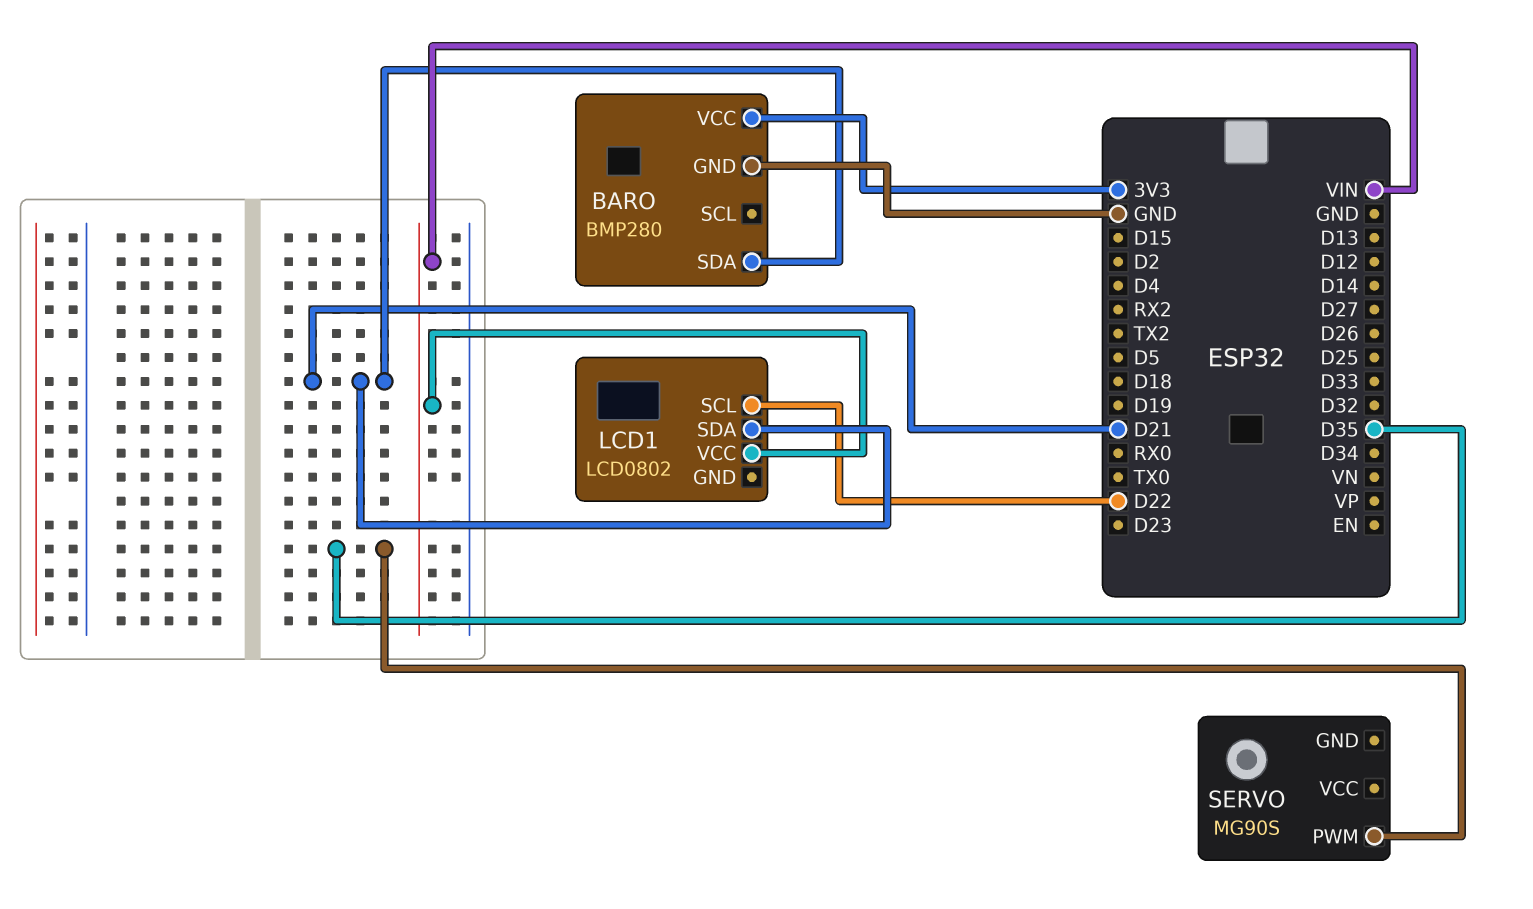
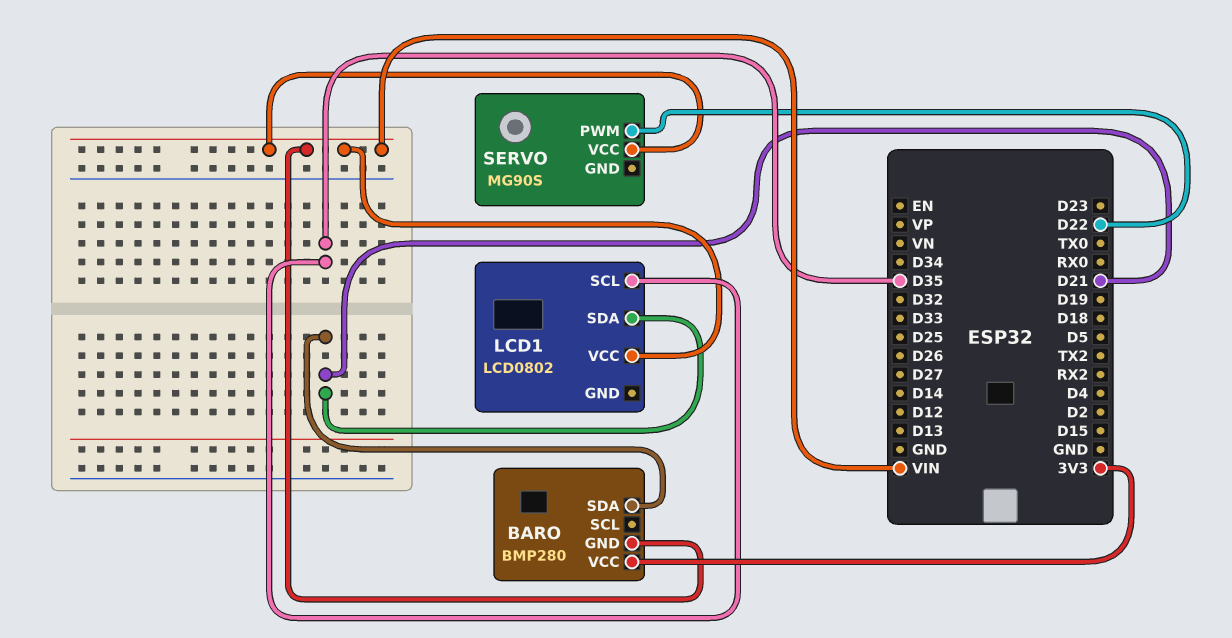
BARO pin GND: GND -> VIN
LCD1 pin SCL: D22 -> D35
SERVO pin PWM: D35 -> D22
SERVO pin VCC: none -> VIN

